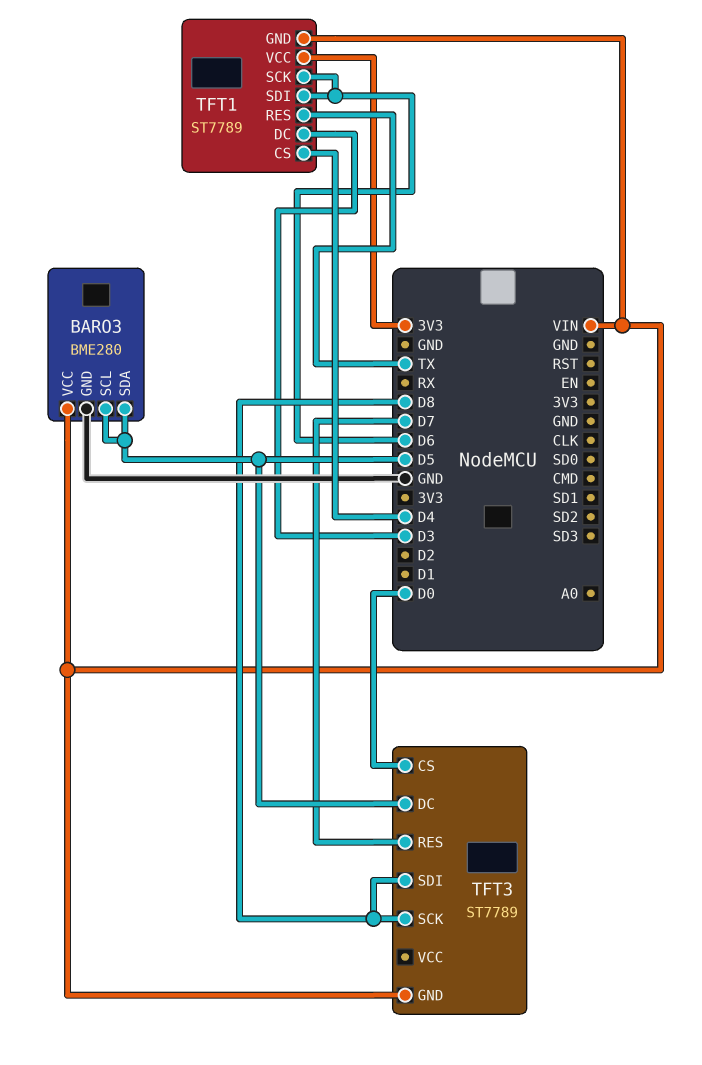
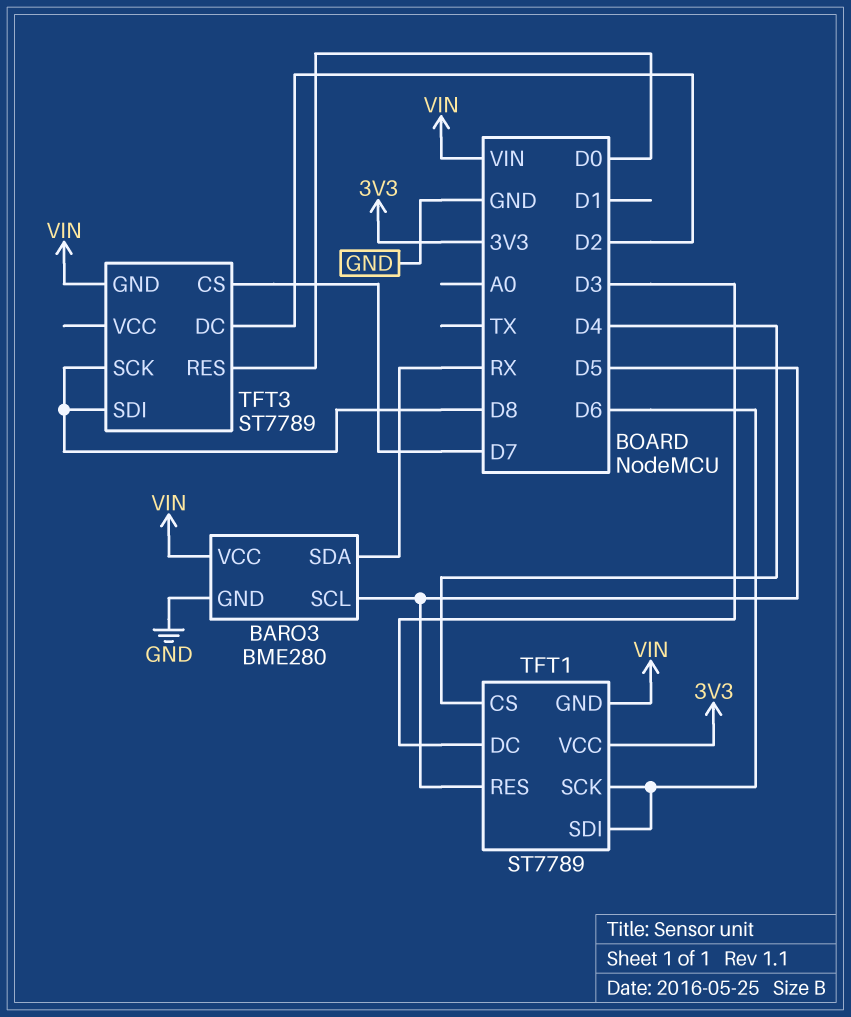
BARO3 pin SDA: D5 -> RX
TFT1 pin RES: TX -> D5
TFT3 pin CS: D0 -> D7
TFT3 pin DC: D5 -> D2
TFT3 pin RES: D7 -> D0

